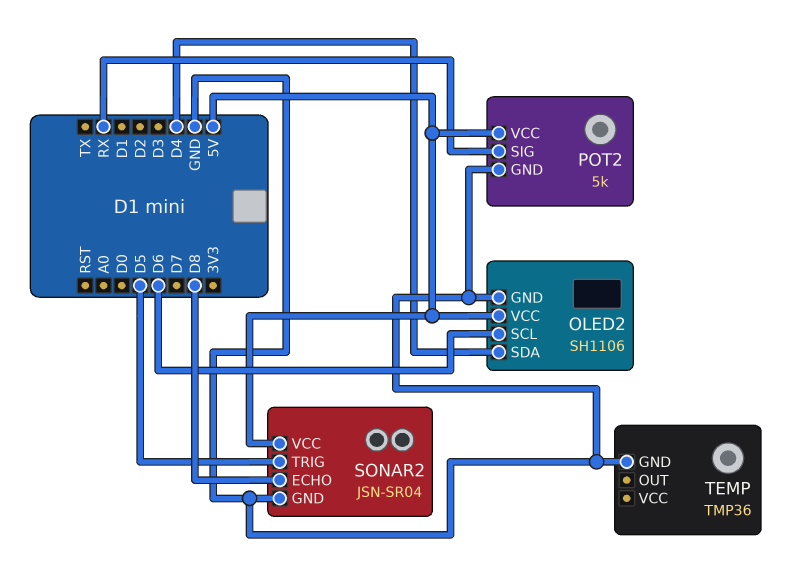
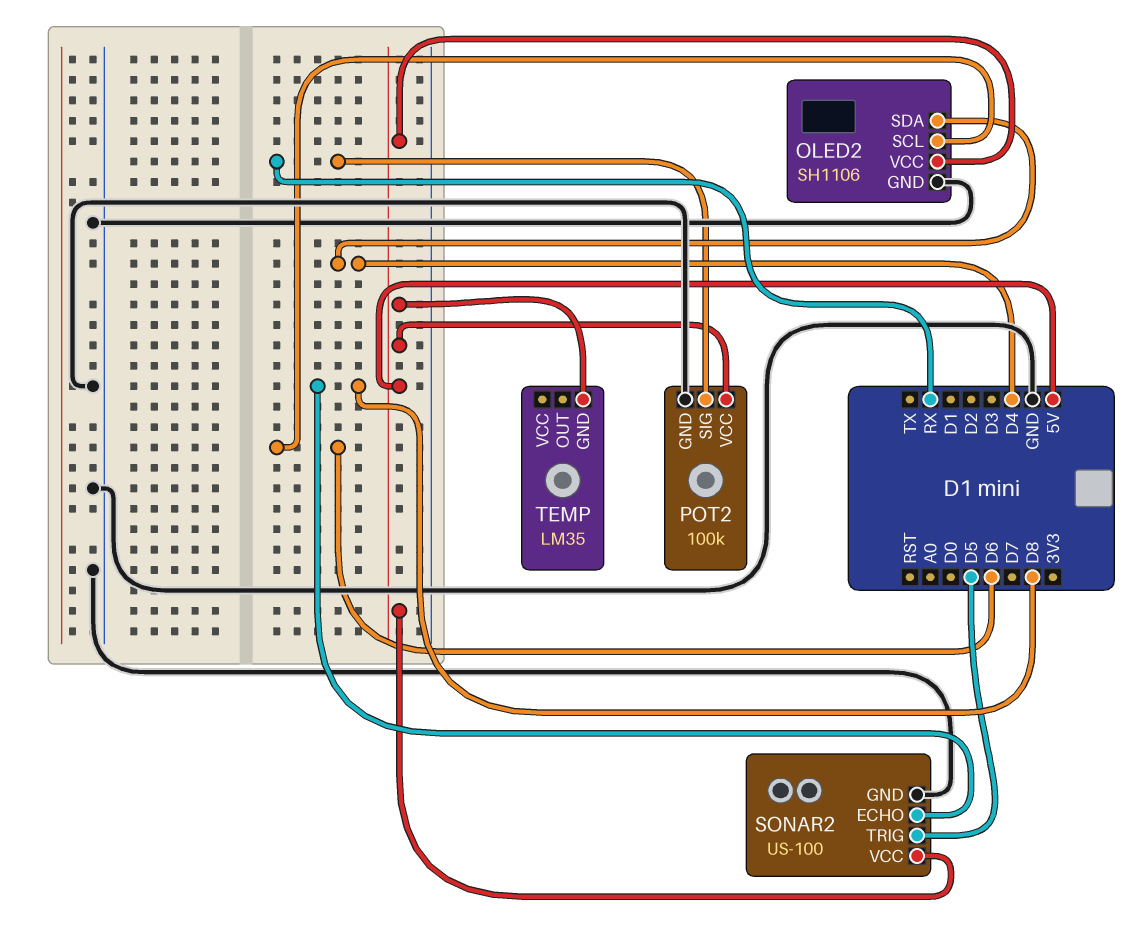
POT2: 5k -> 100k
SONAR2: JSN-SR04 -> US-100
TEMP: TMP36 -> LM35
TEMP pin GND: GND -> 5V

